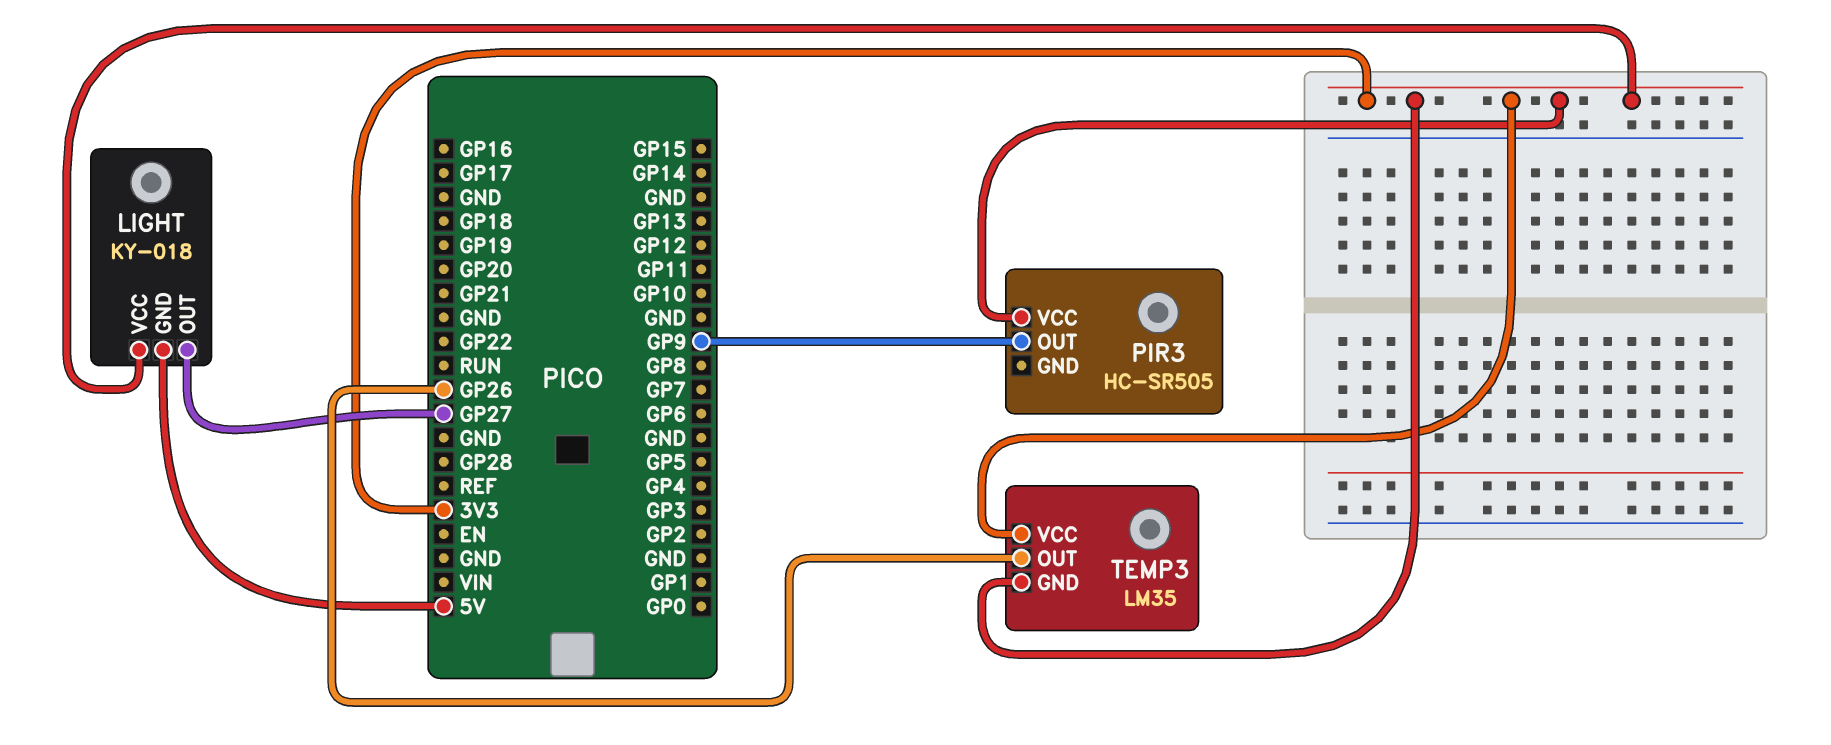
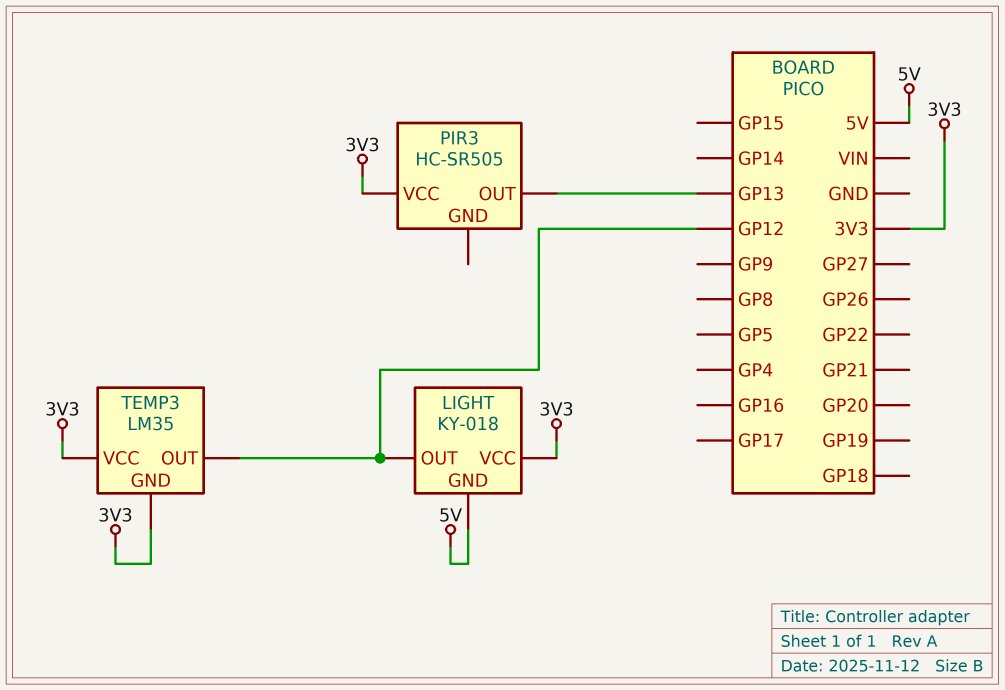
LIGHT pin OUT: GP27 -> GP12
PIR3 pin OUT: GP9 -> GP13
TEMP3 pin OUT: GP26 -> GP12

